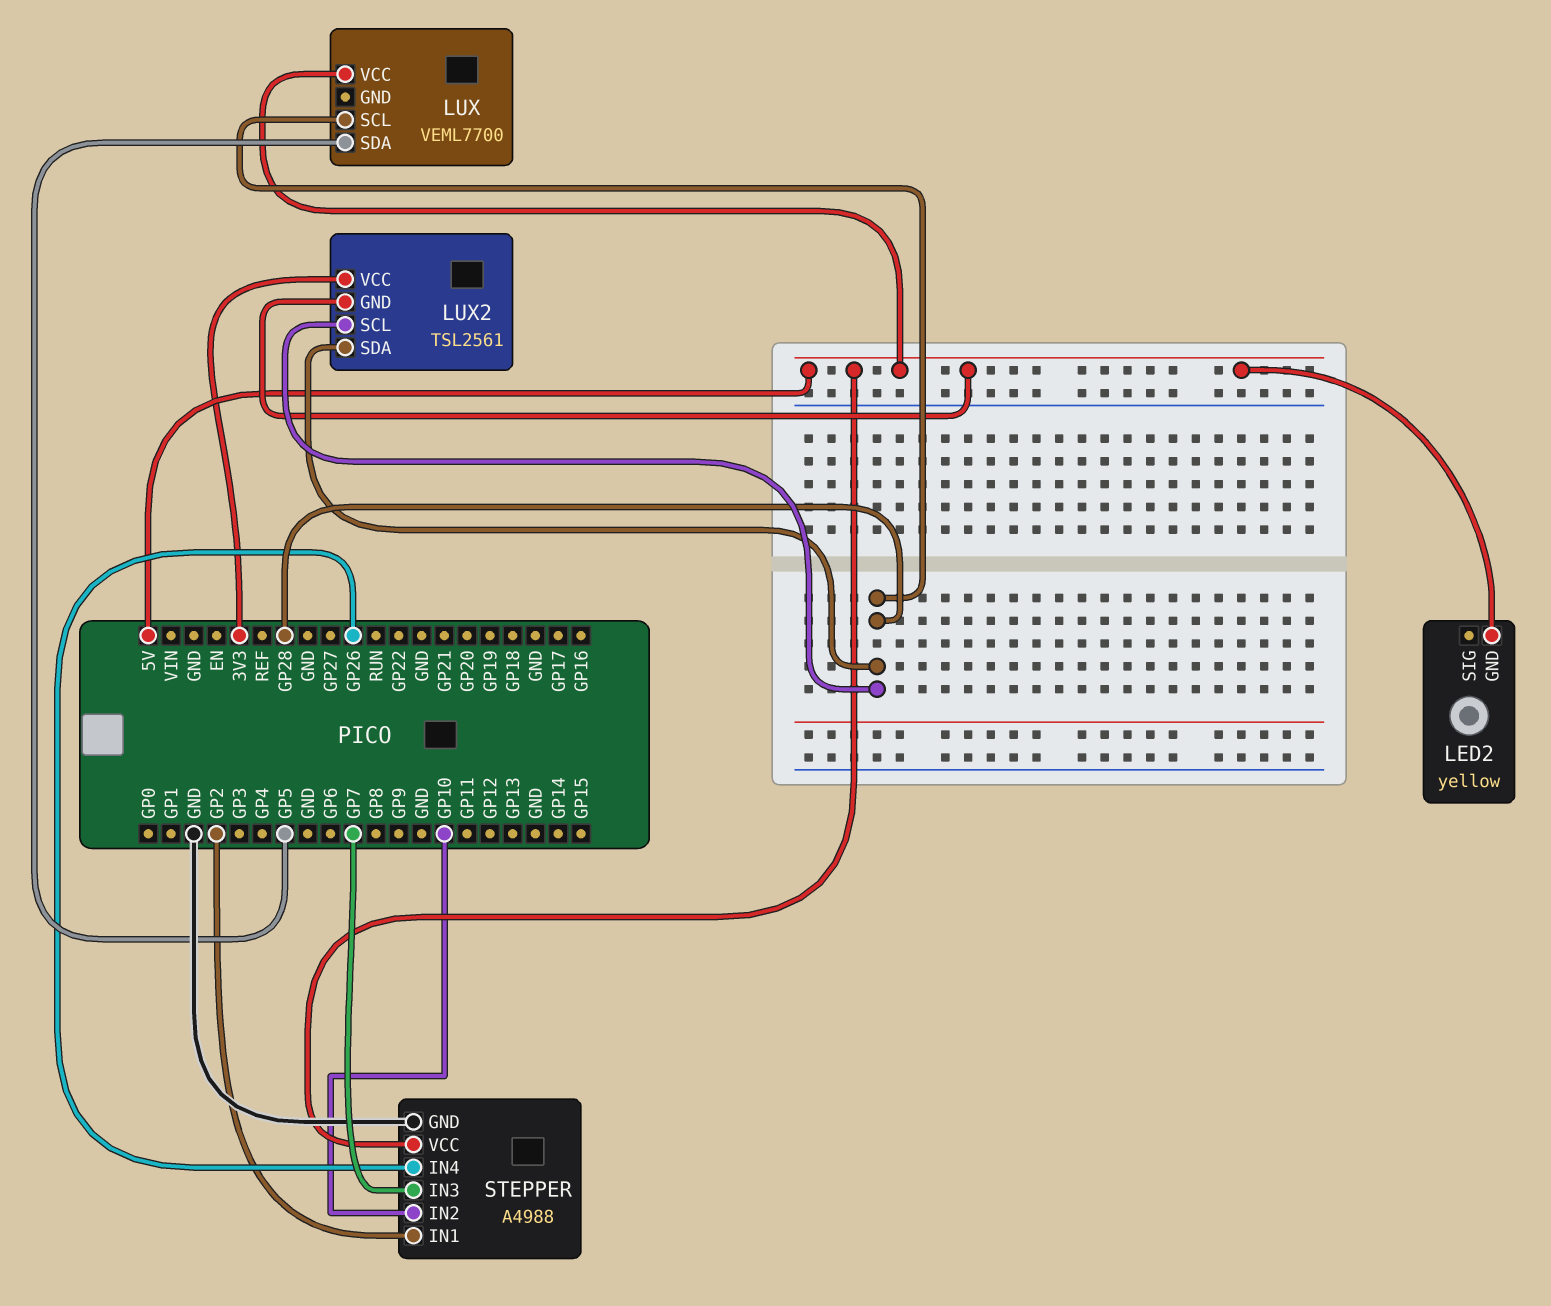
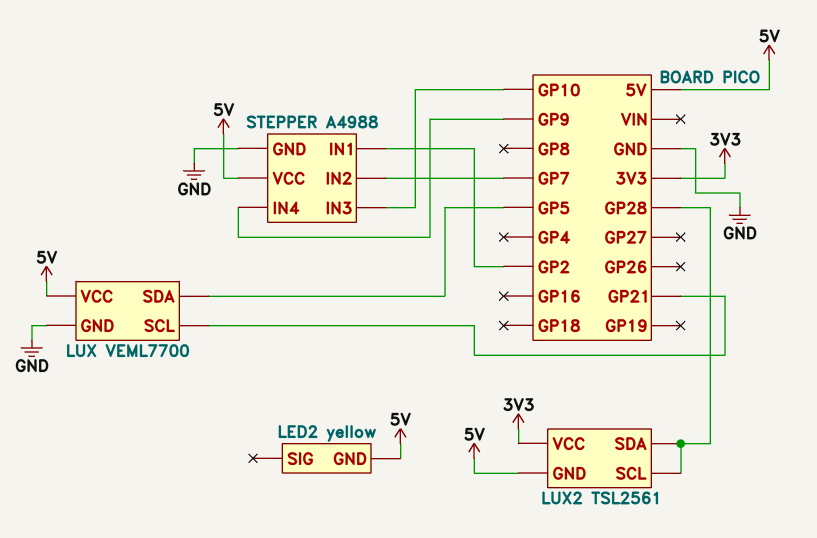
LUX pin GND: none -> GND
LUX pin SCL: GP28 -> GP21
STEPPER pin IN2: GP10 -> GP7
STEPPER pin IN3: GP7 -> GP10
STEPPER pin IN4: GP26 -> GP9

